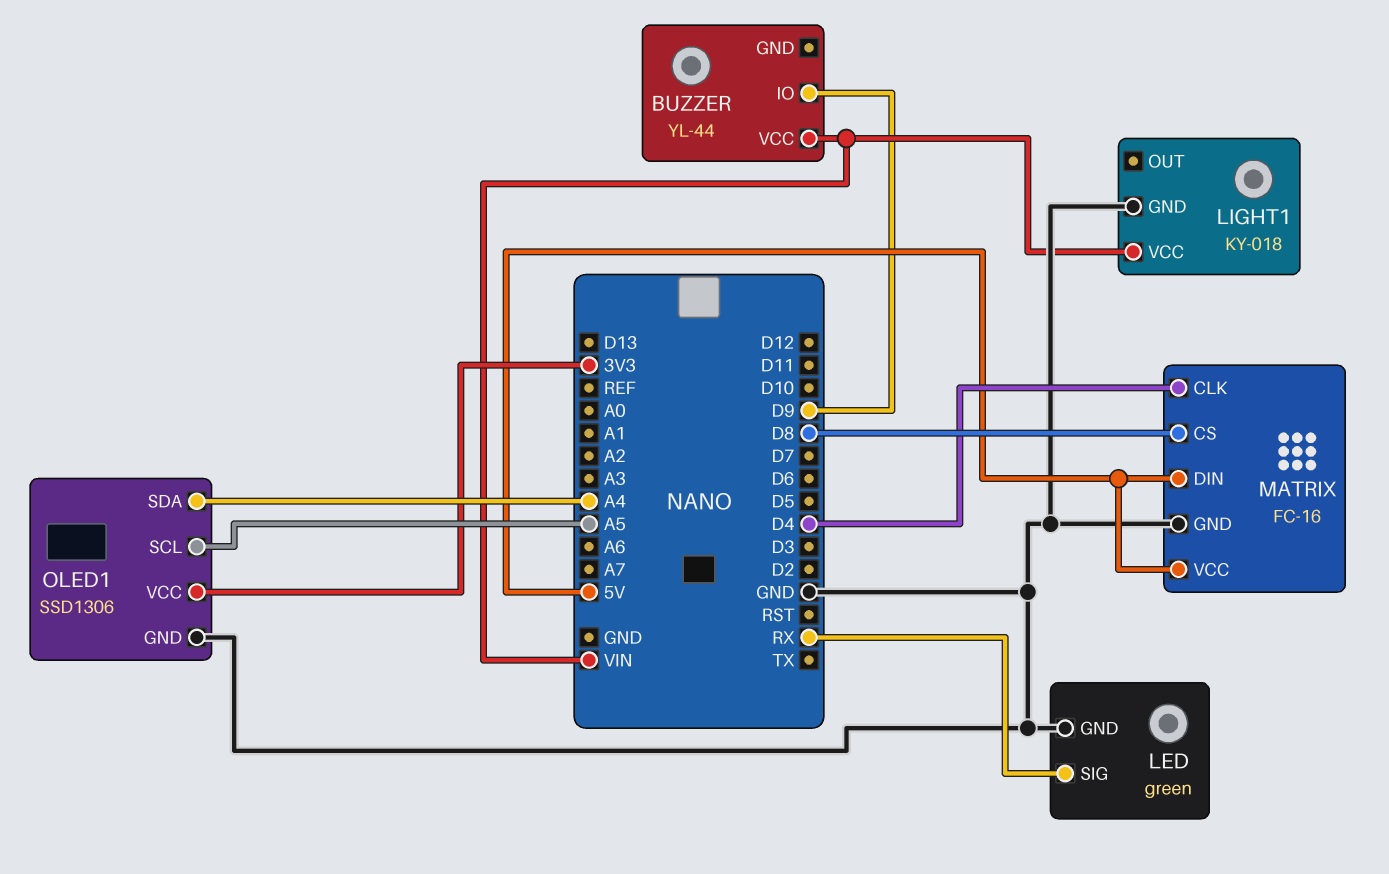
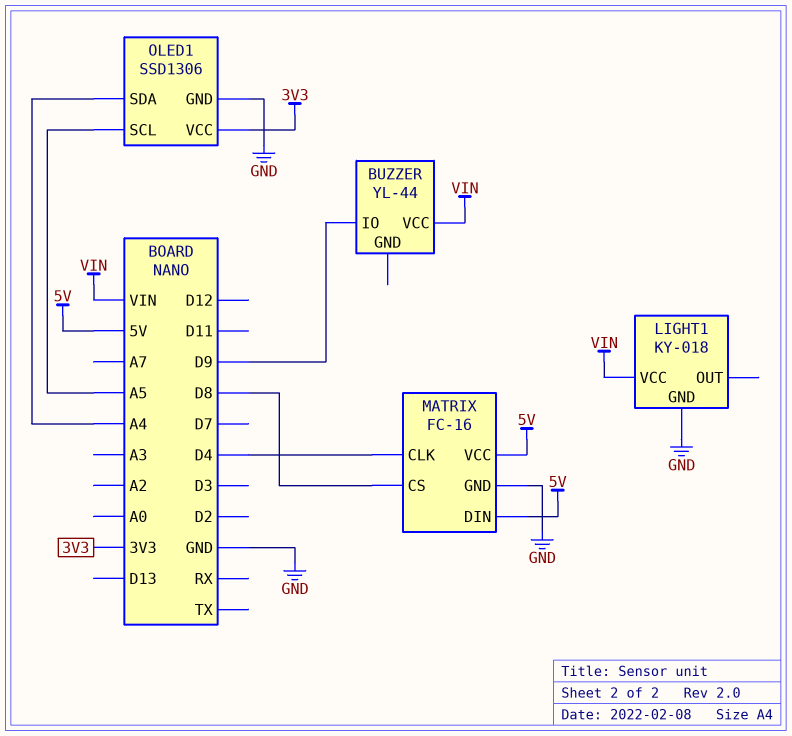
LED: green -> none
LED pin GND: GND -> none
LED pin SIG: RX -> none

